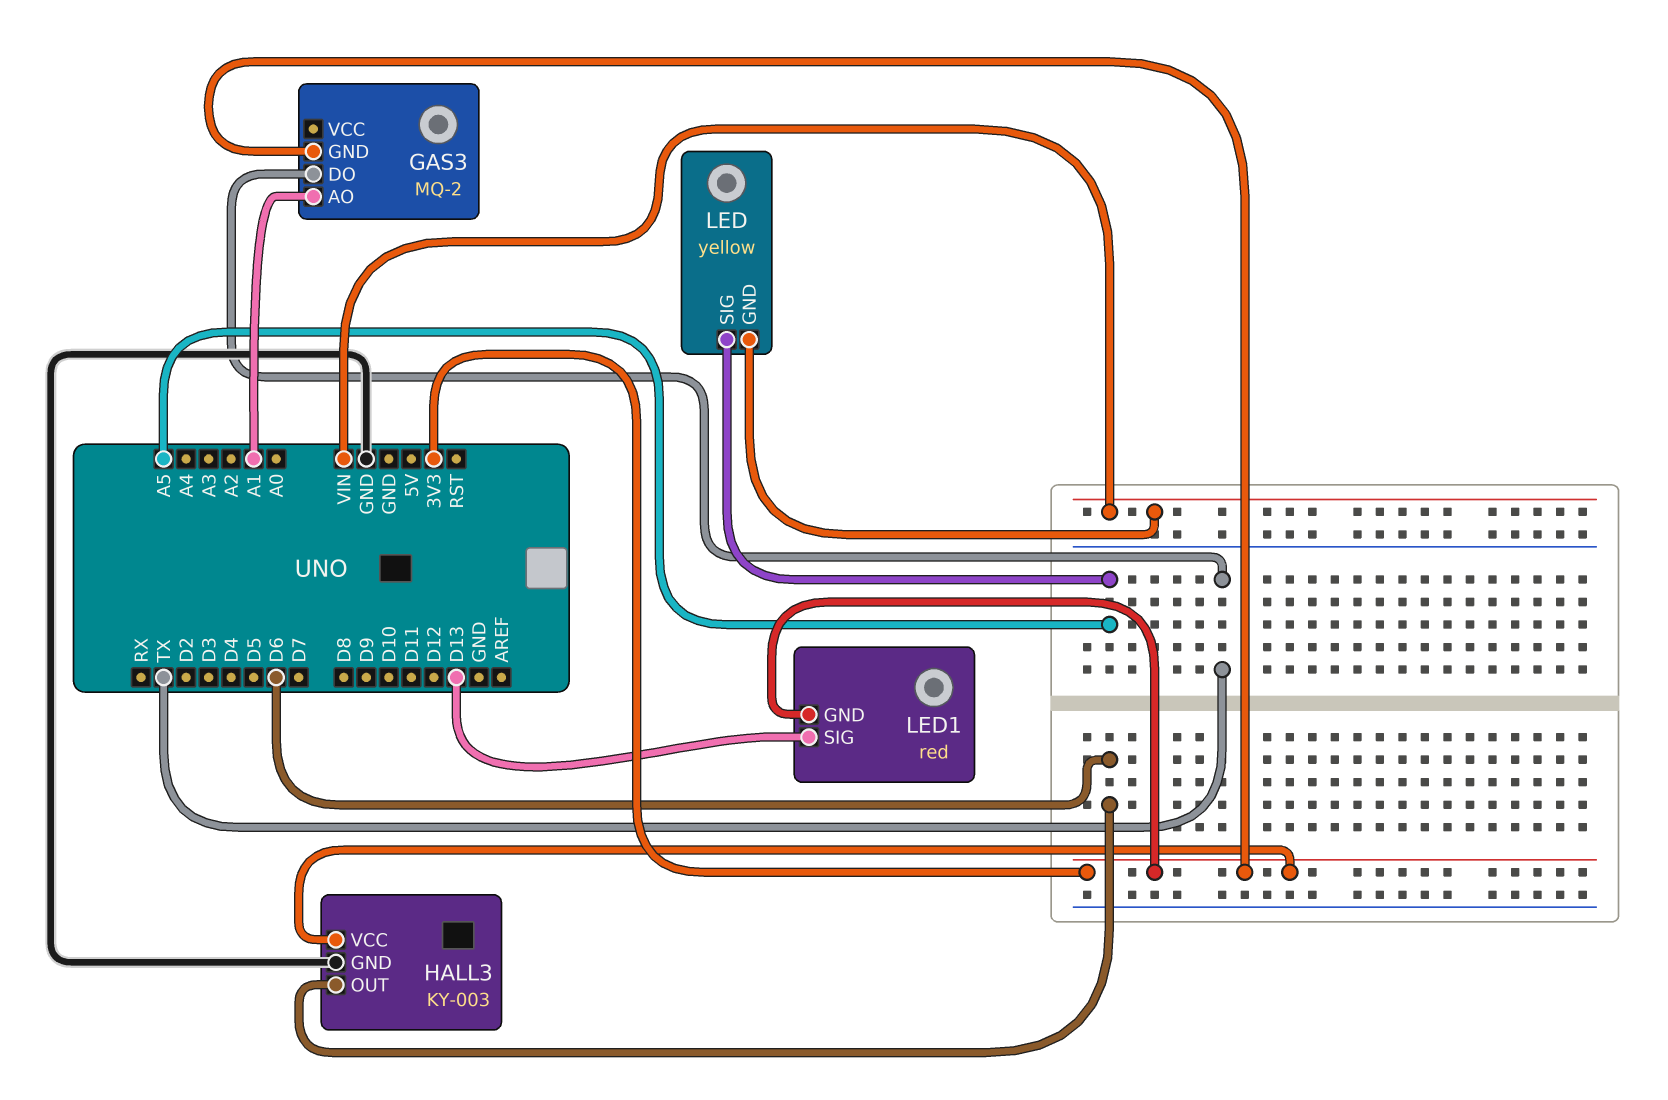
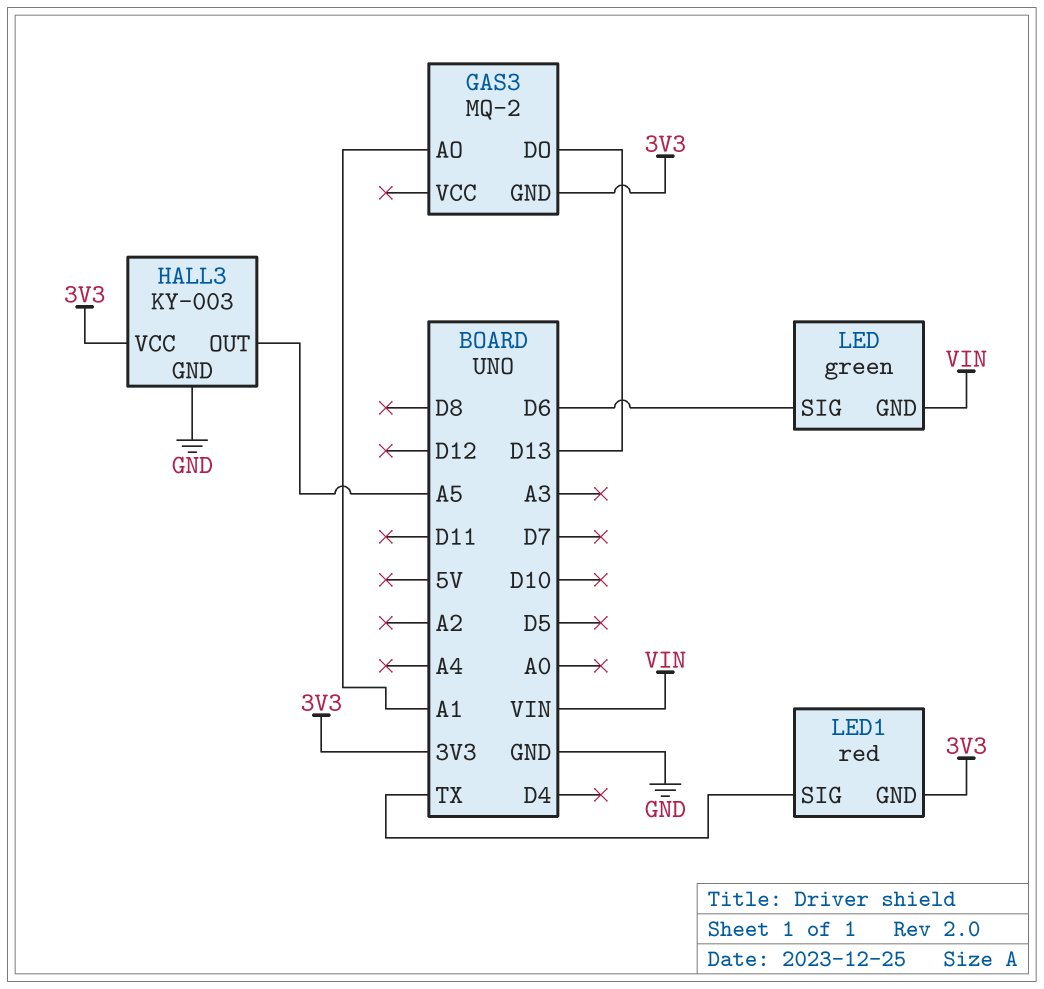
GAS3 pin DO: TX -> D13
HALL3 pin OUT: D6 -> A5
LED: yellow -> green
LED pin SIG: A5 -> D6
LED1 pin SIG: D13 -> TX

